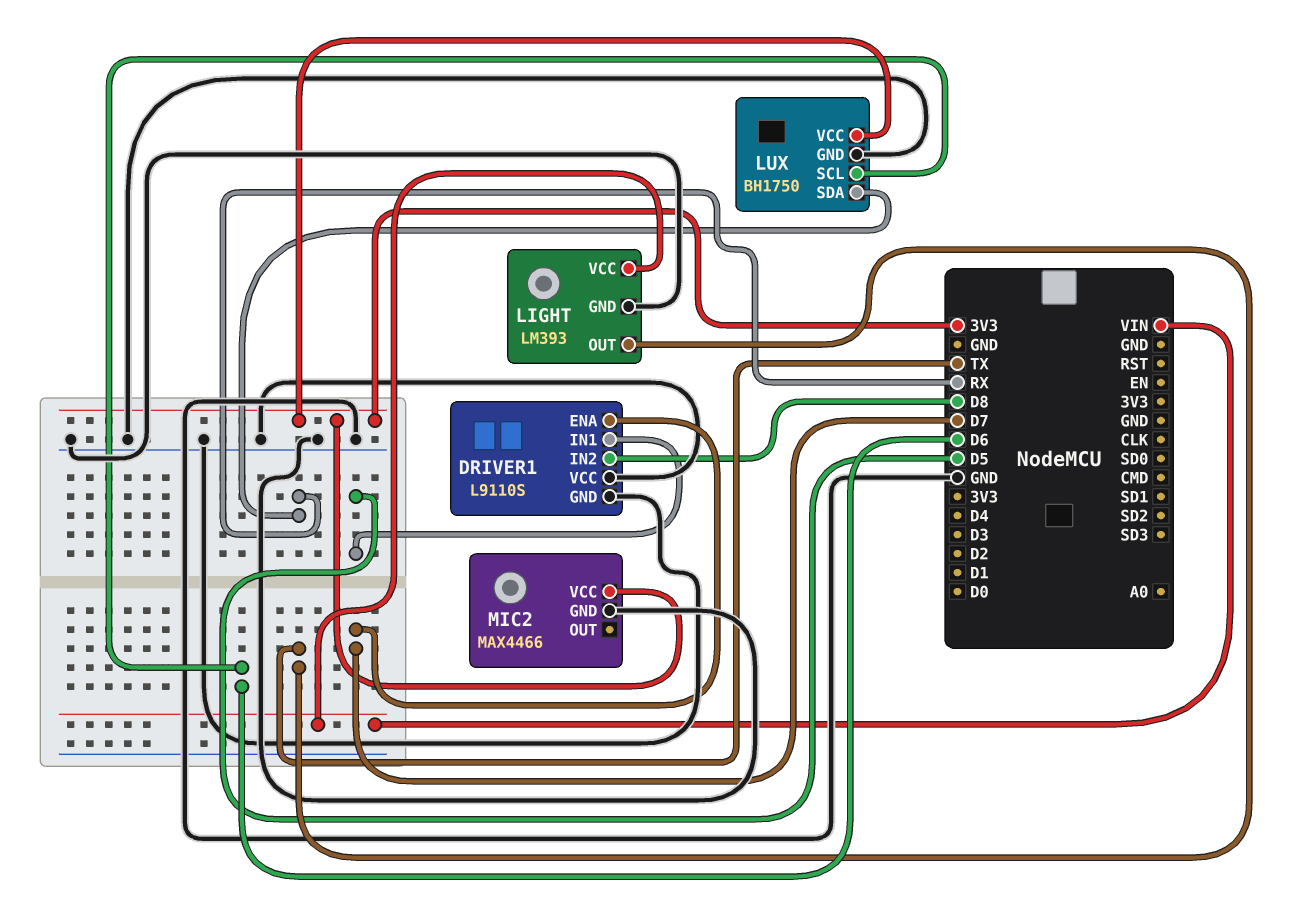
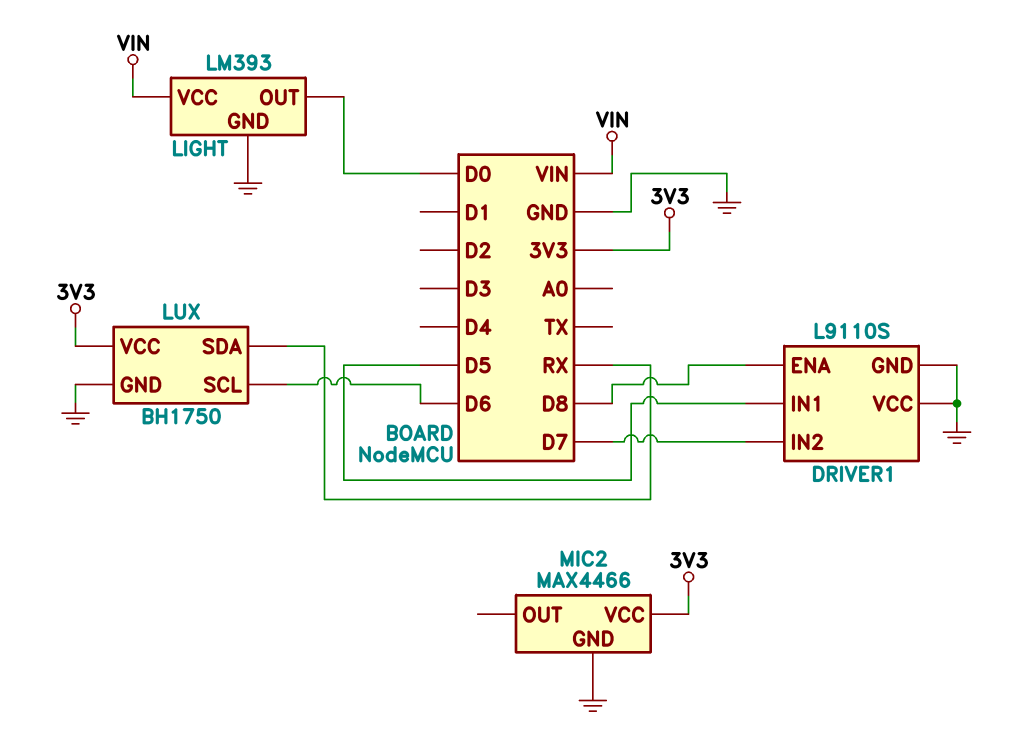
DRIVER1 pin ENA: D7 -> D8
DRIVER1 pin IN2: D8 -> D7
LIGHT pin OUT: TX -> D0

